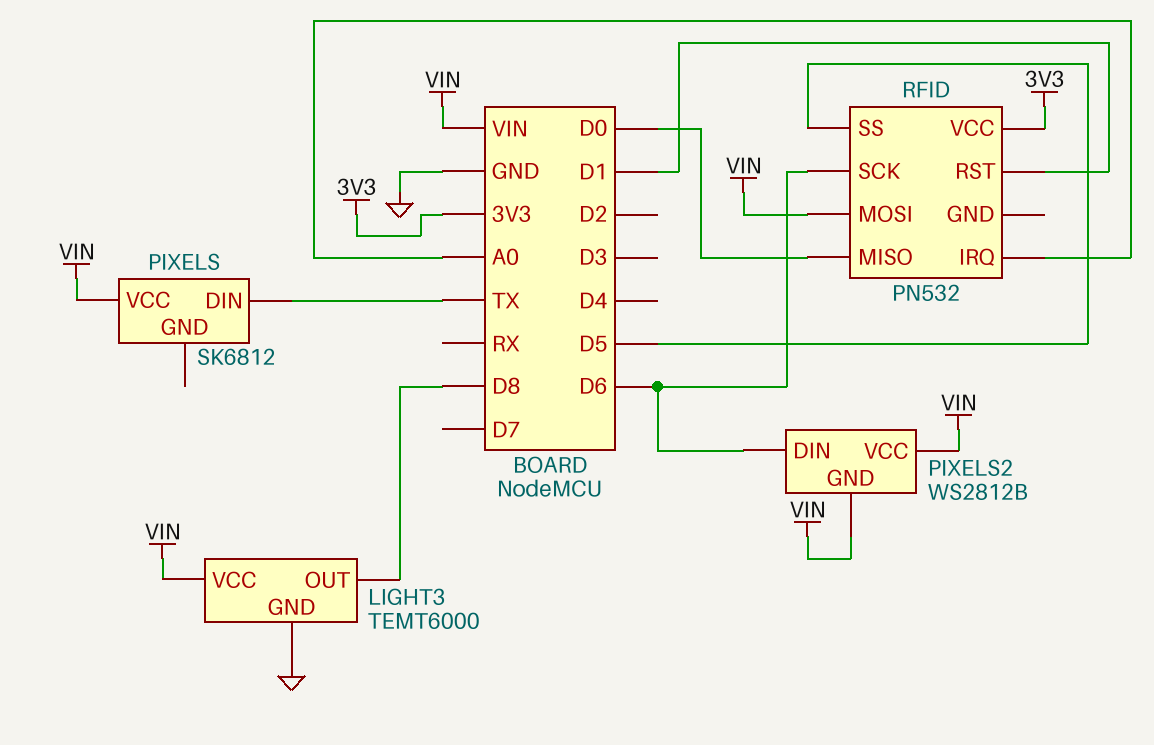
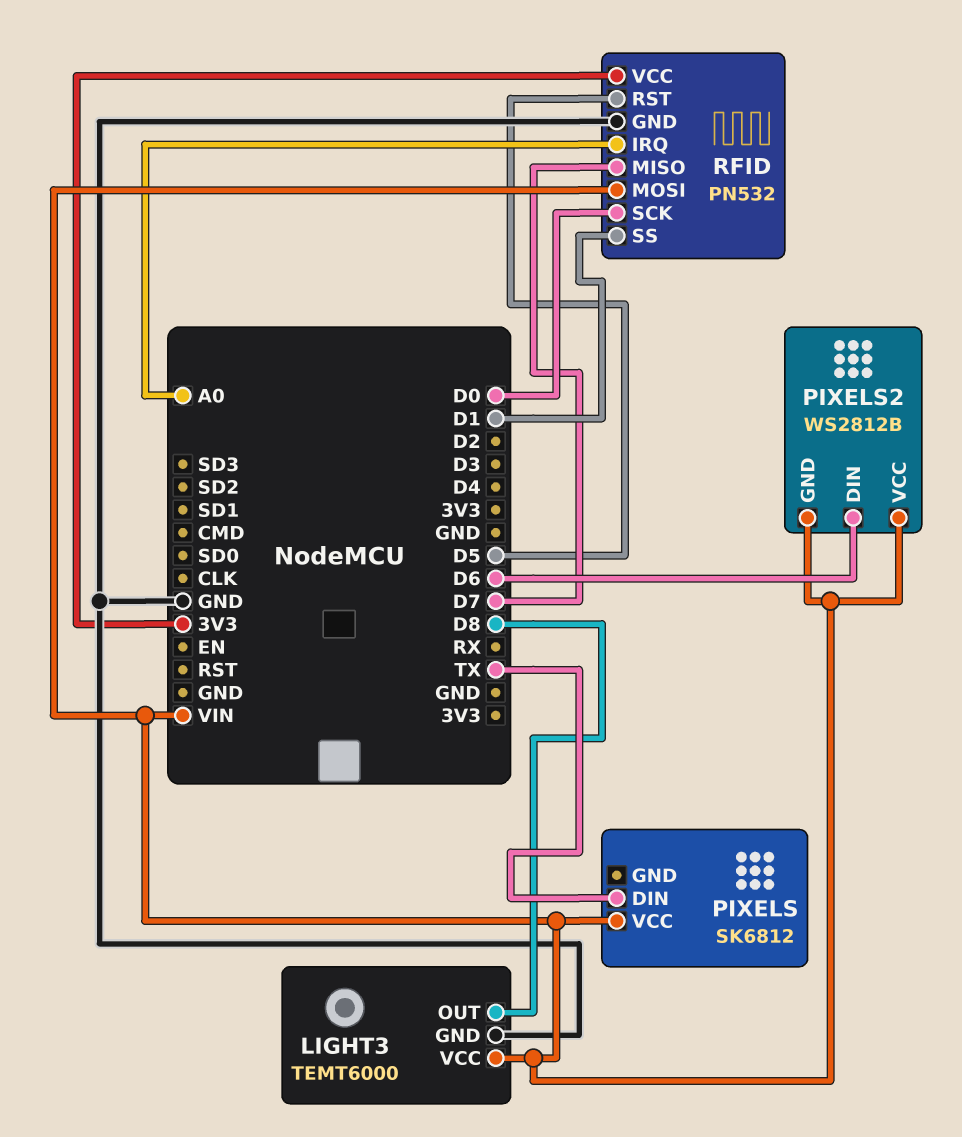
RFID pin GND: none -> GND
RFID pin MISO: D0 -> D7
RFID pin RST: D1 -> D5
RFID pin SCK: D6 -> D0
RFID pin SS: D5 -> D1

